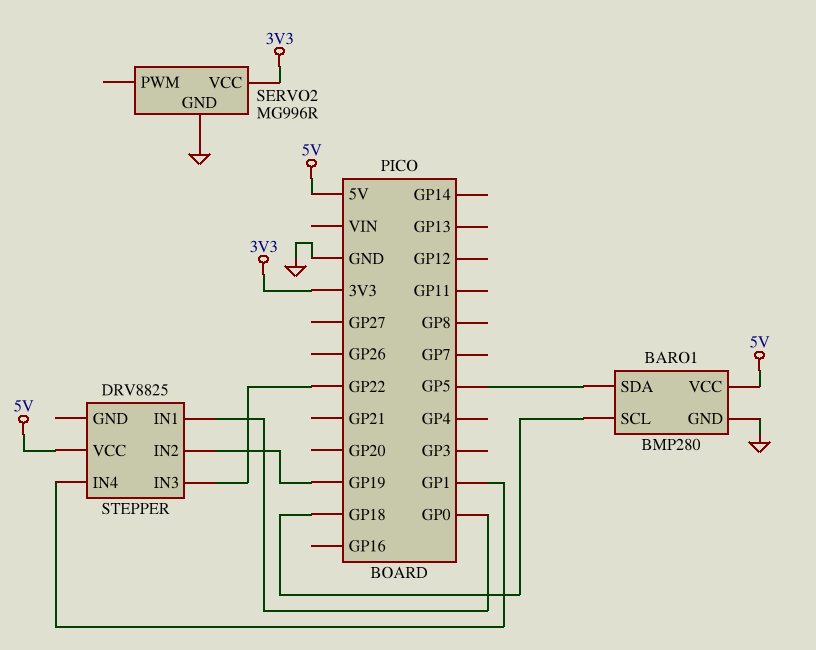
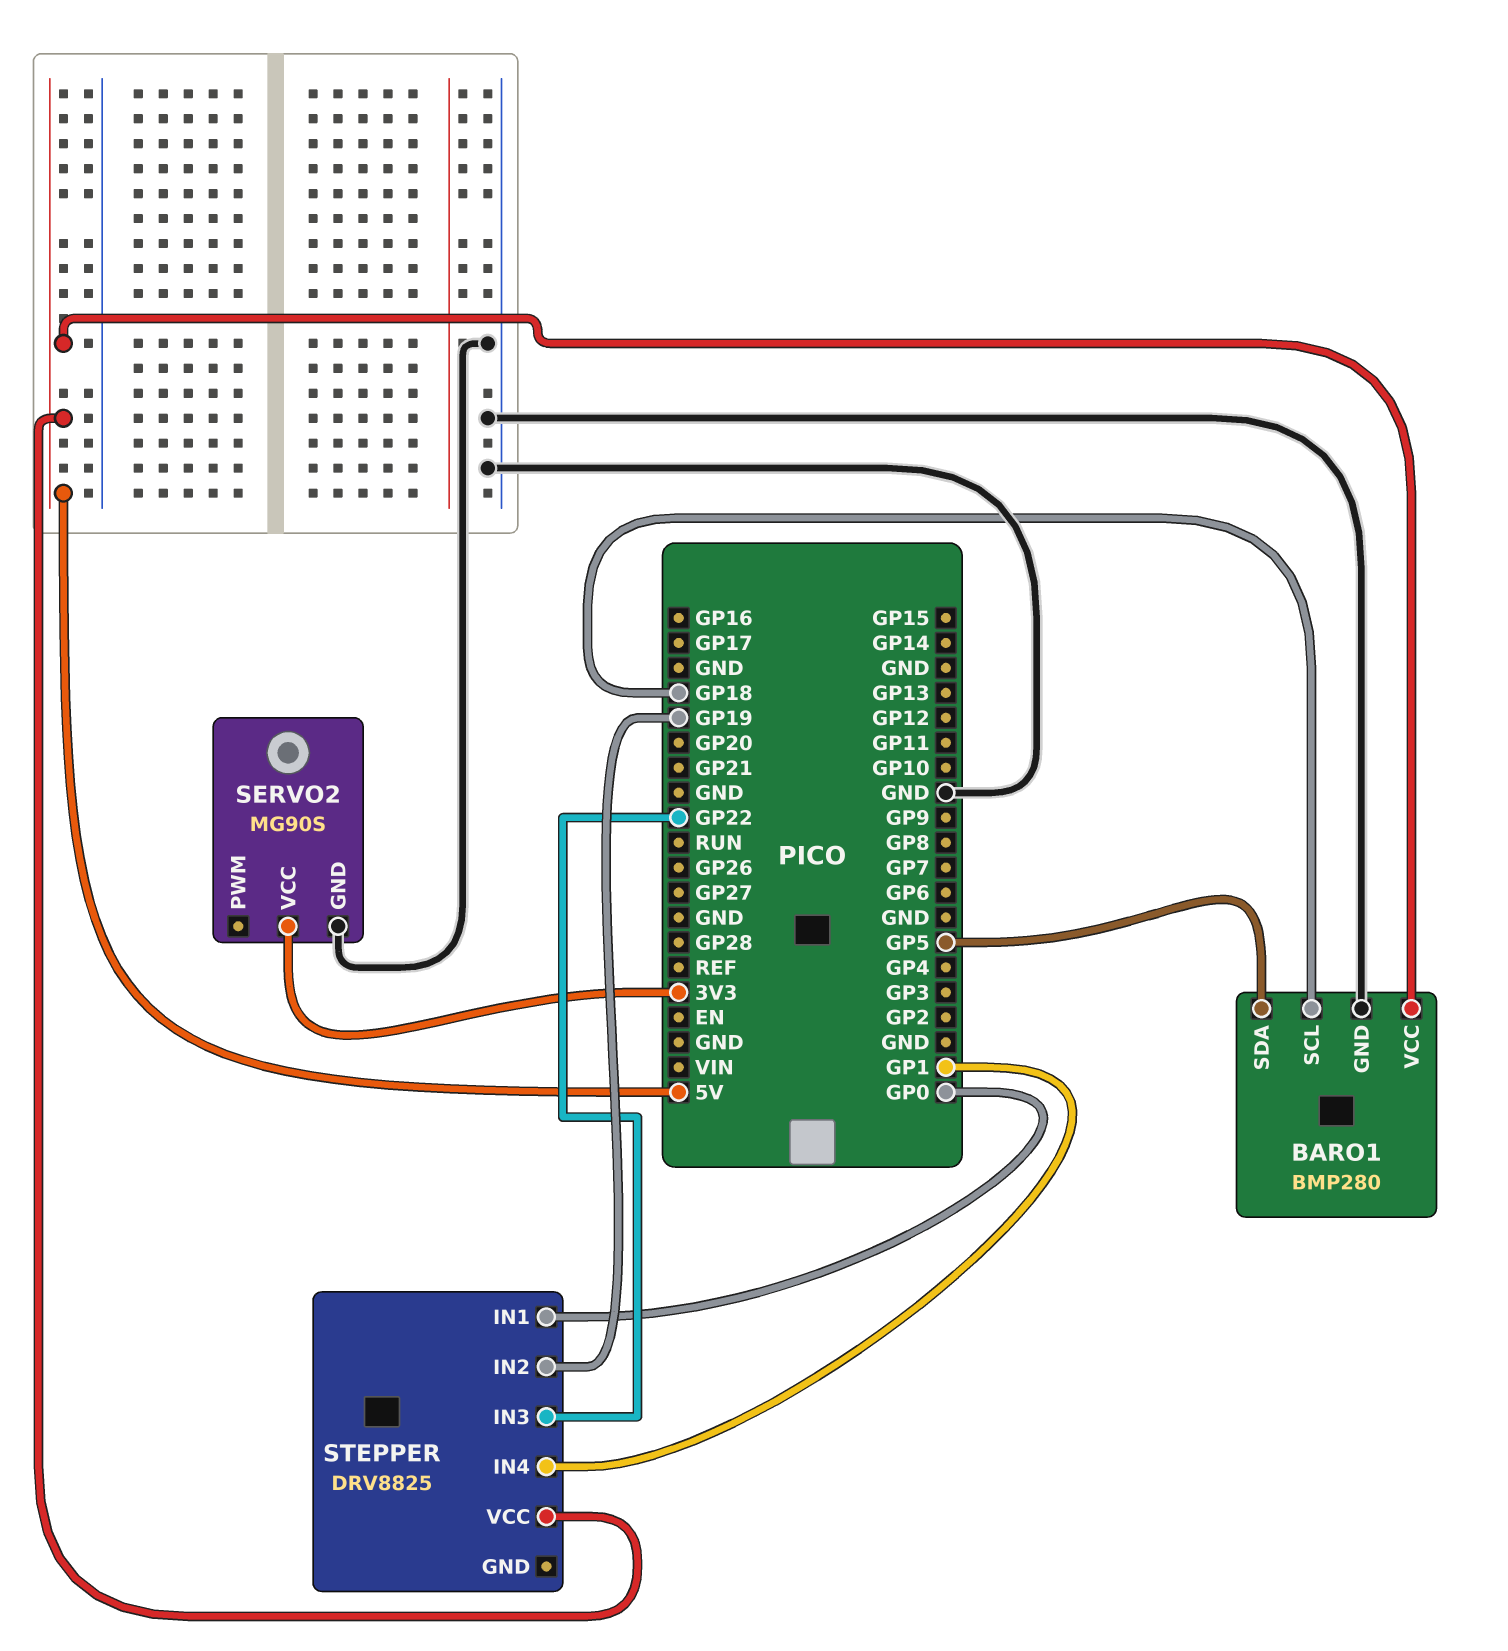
SERVO2: MG996R -> MG90S

